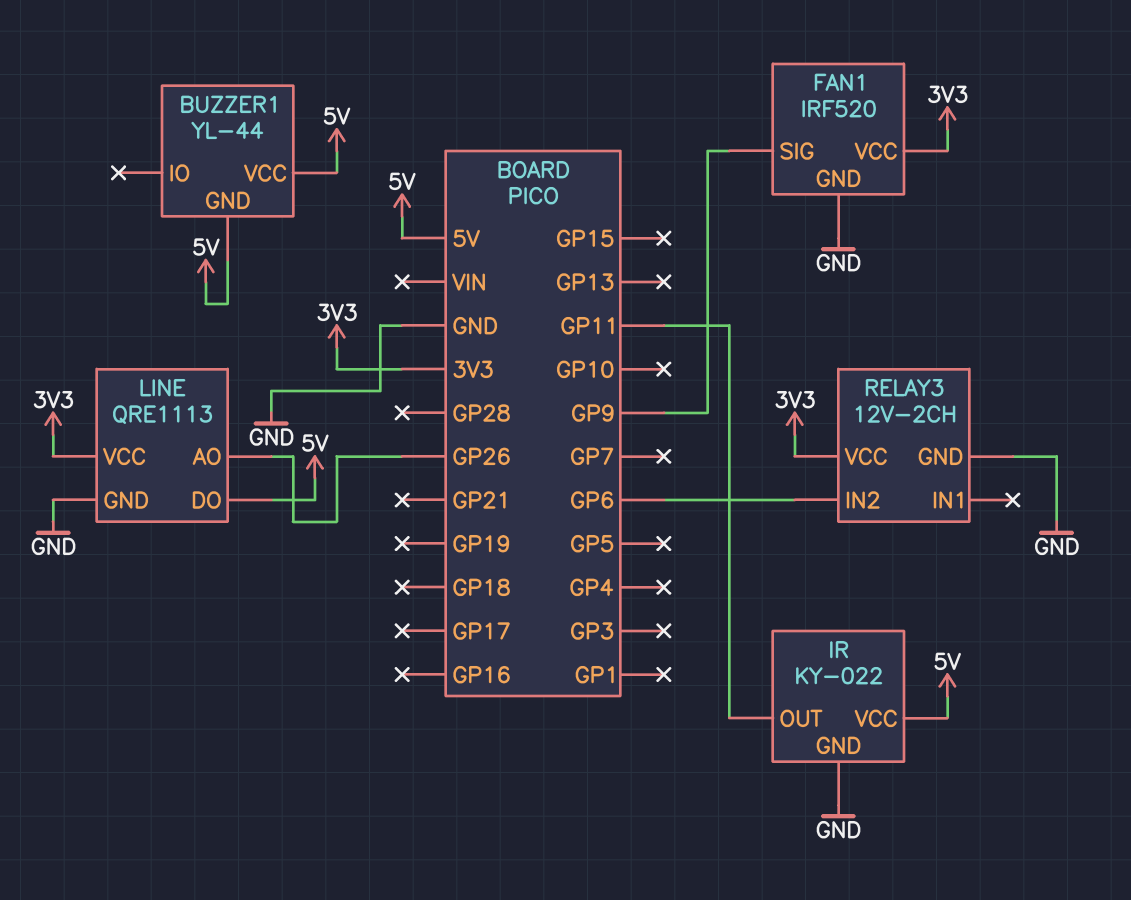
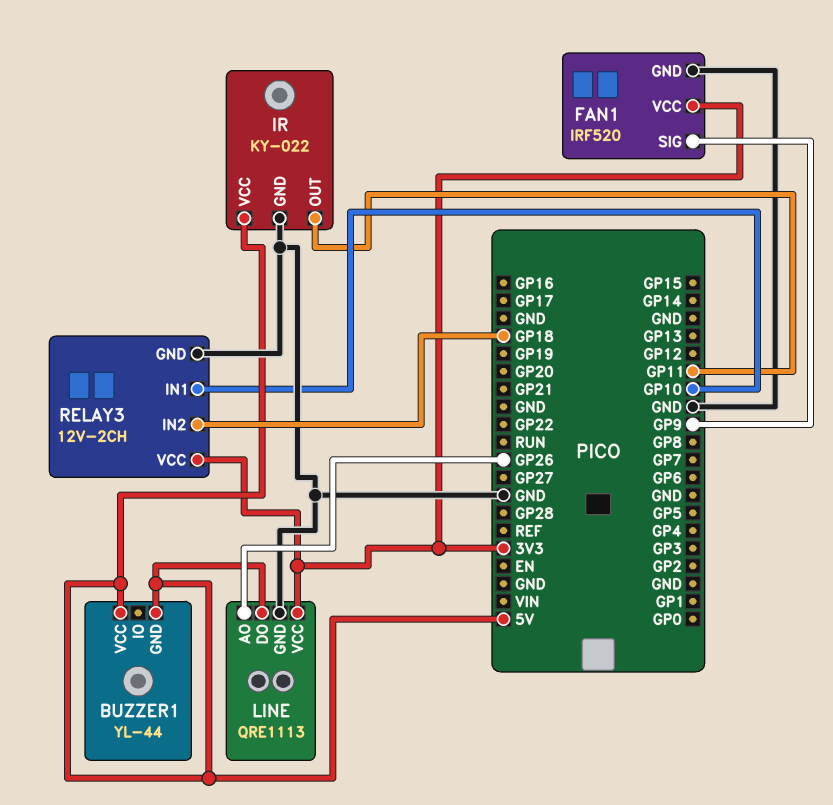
RELAY3 pin IN1: none -> GP10
RELAY3 pin IN2: GP6 -> GP18

